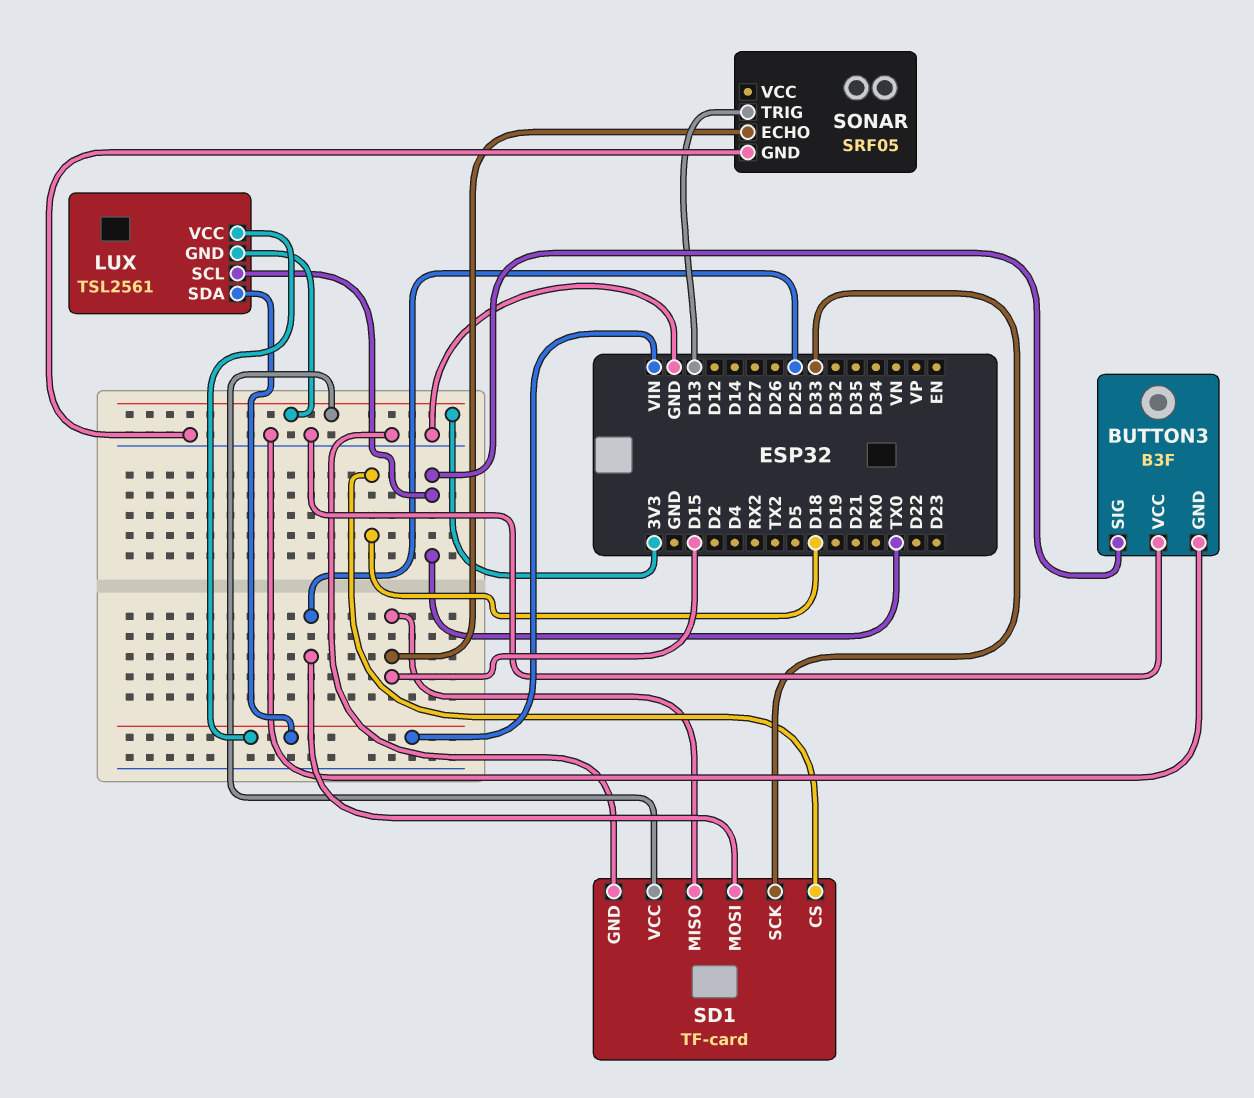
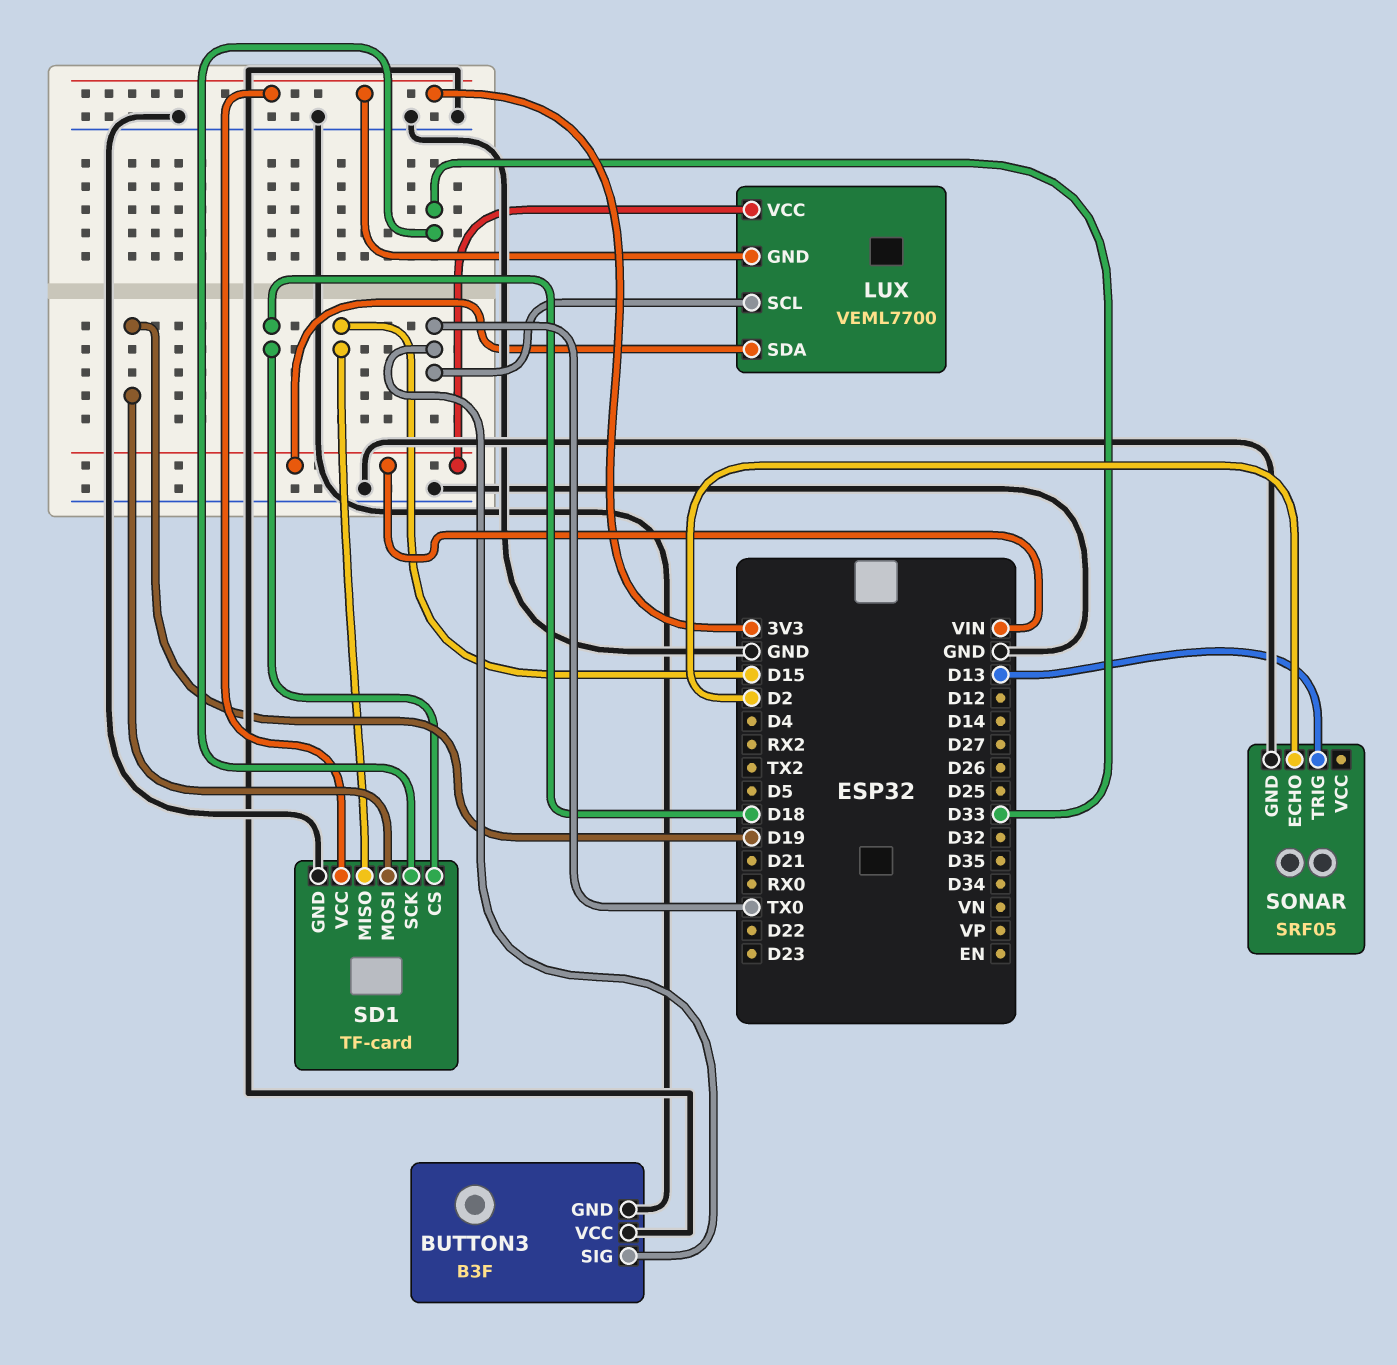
LUX: TSL2561 -> VEML7700
SD1 pin MOSI: D25 -> D19
SONAR pin ECHO: D15 -> D2

